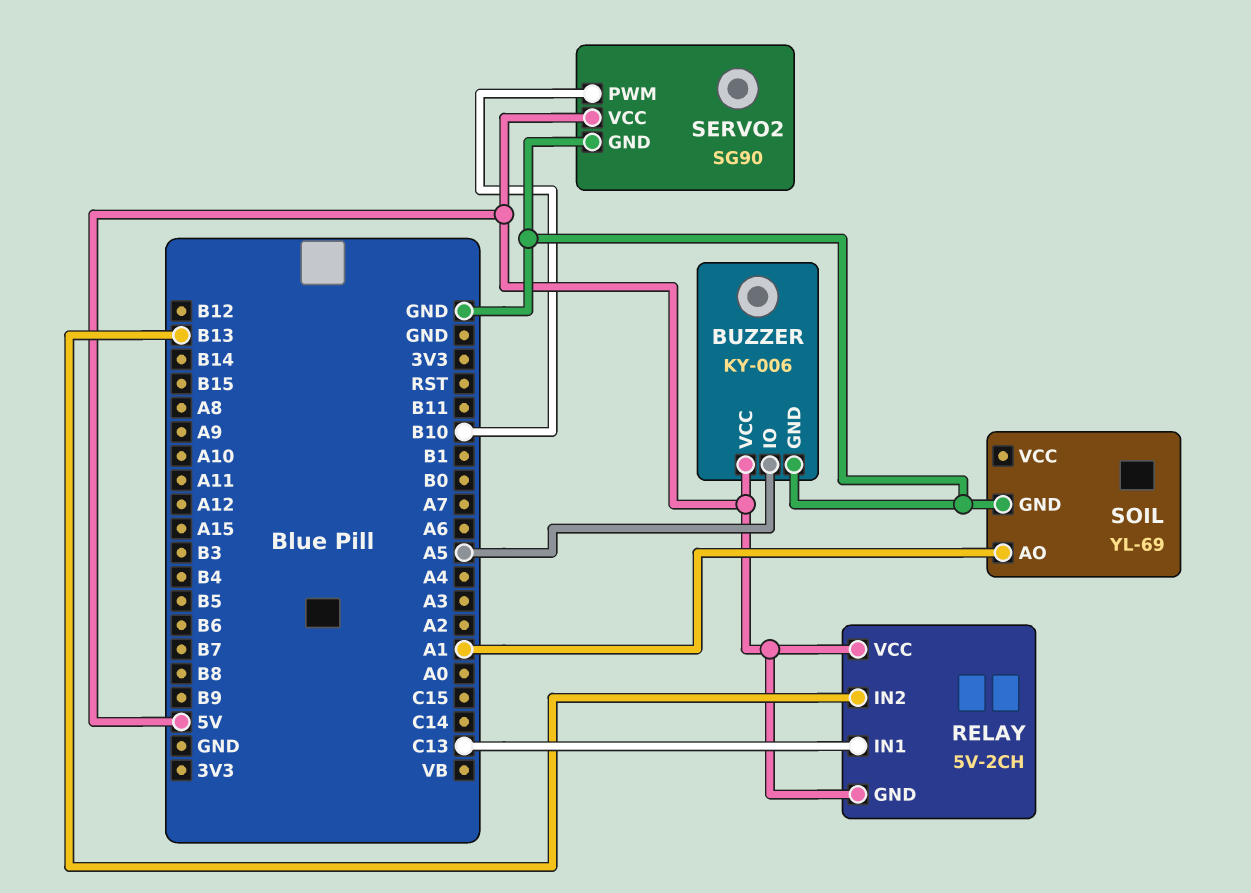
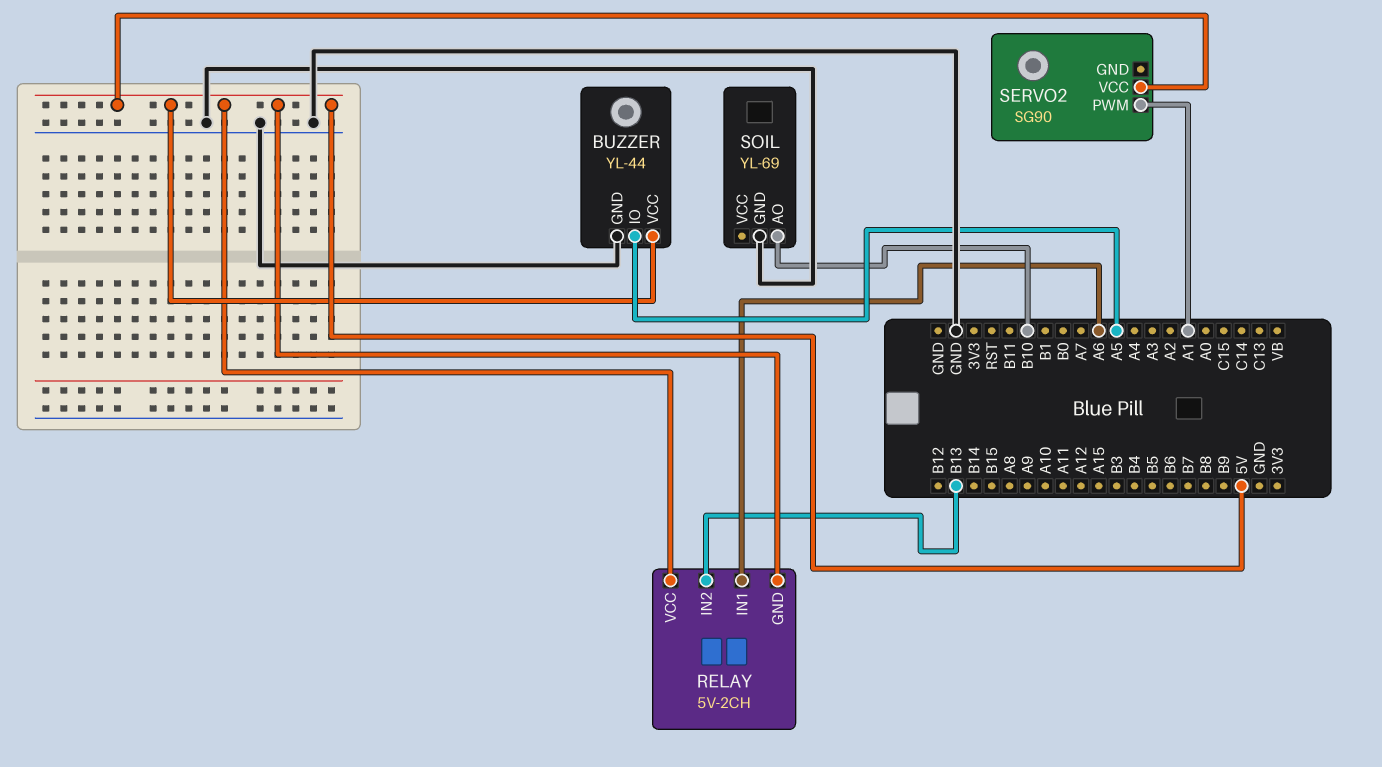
BUZZER: KY-006 -> YL-44
RELAY pin IN1: C13 -> A6
SERVO2 pin GND: GND -> none
SERVO2 pin PWM: B10 -> A1
SOIL pin AO: A1 -> B10

